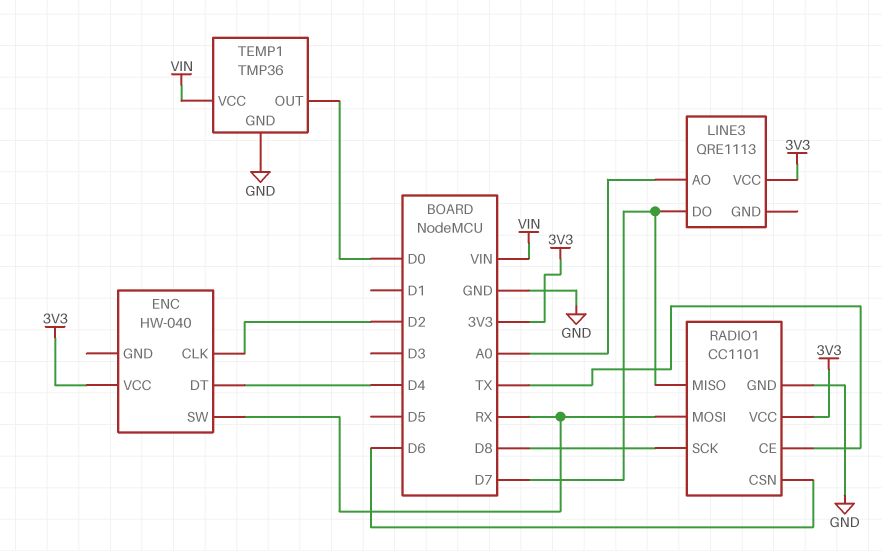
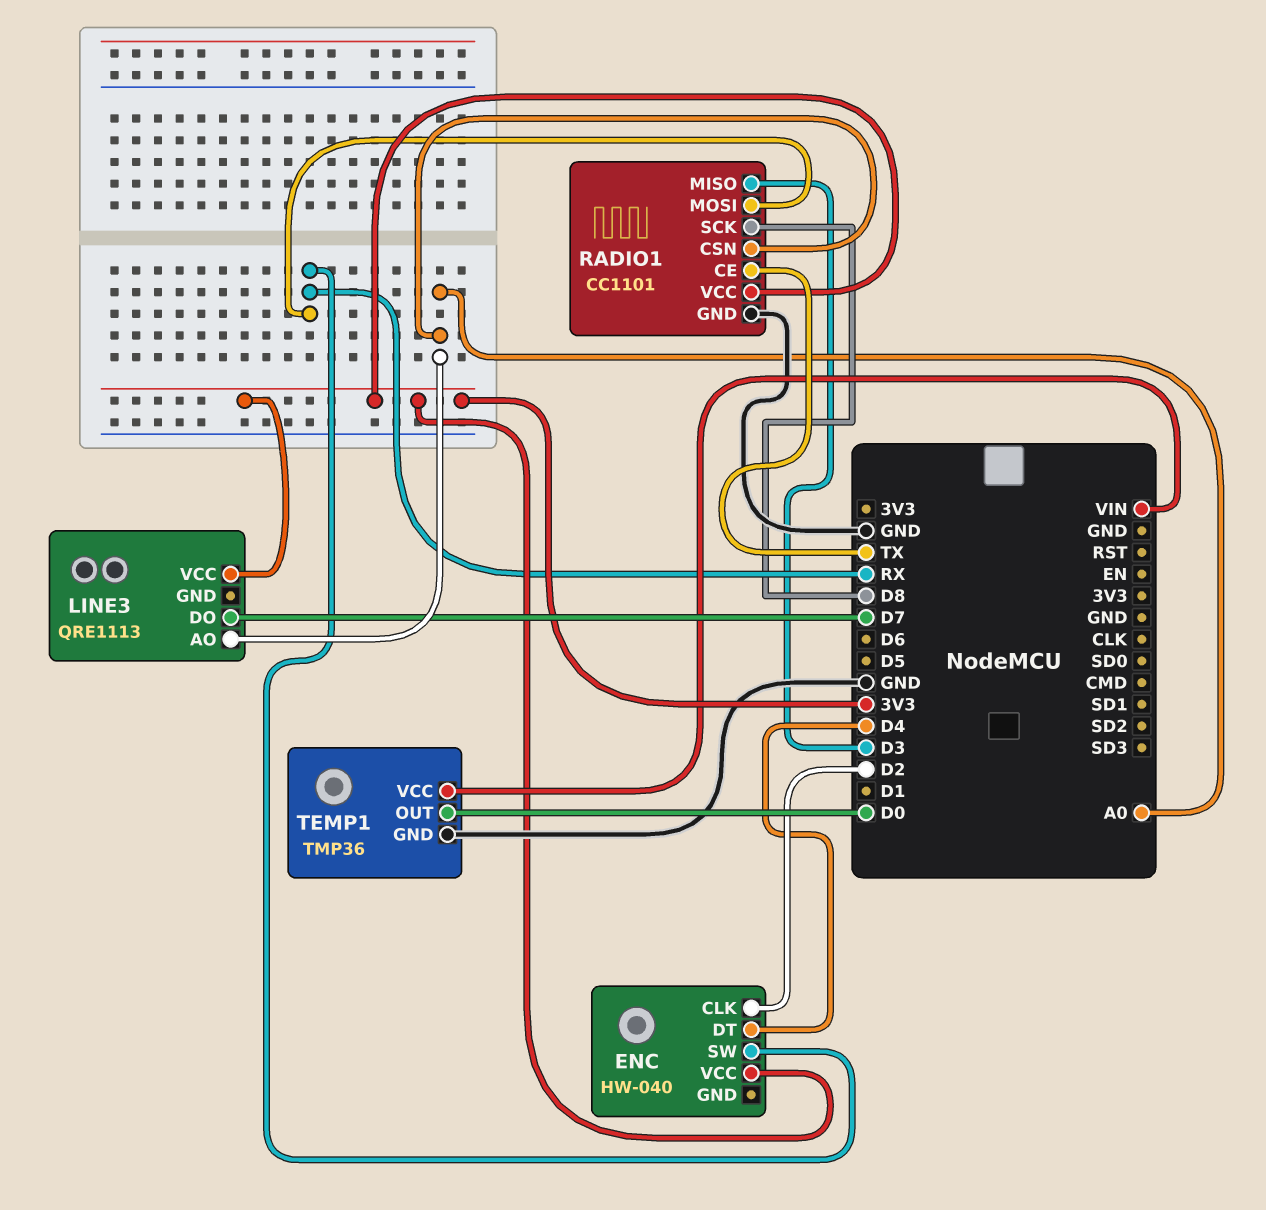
RADIO1 pin CSN: D6 -> A0
RADIO1 pin MISO: D7 -> D3

